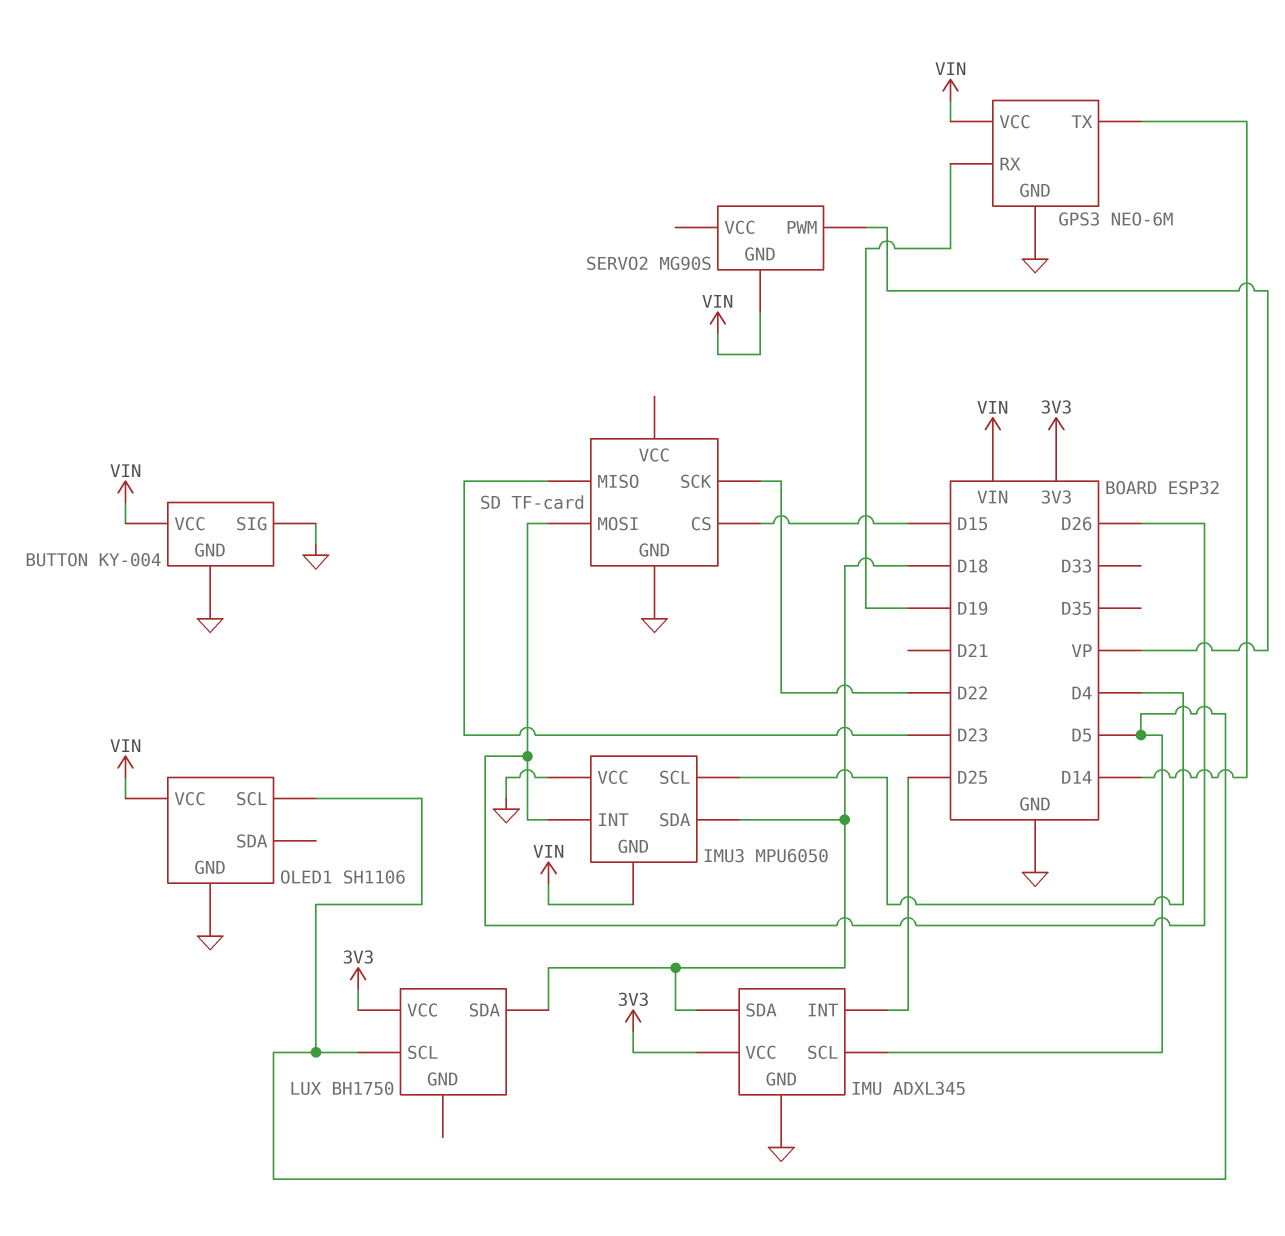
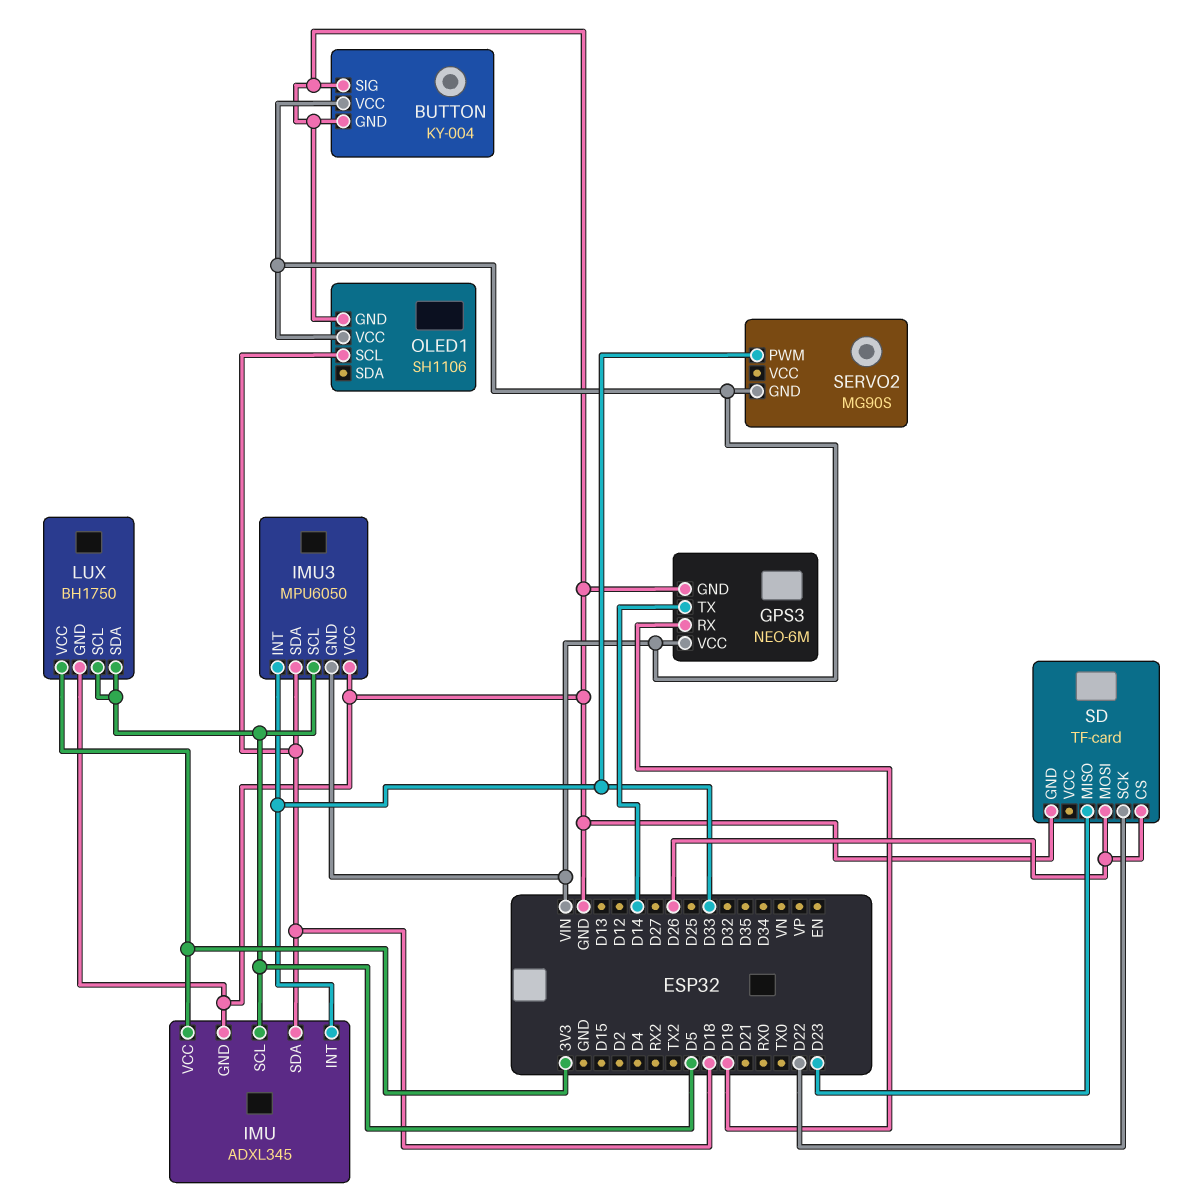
IMU pin INT: D25 -> D33
IMU3 pin INT: D26 -> D33
IMU3 pin SCL: D4 -> D5
LUX pin GND: none -> GND
LUX pin SDA: D18 -> D5
OLED1 pin SCL: D5 -> D18
SD pin CS: D15 -> D26
SERVO2 pin PWM: VP -> D33

